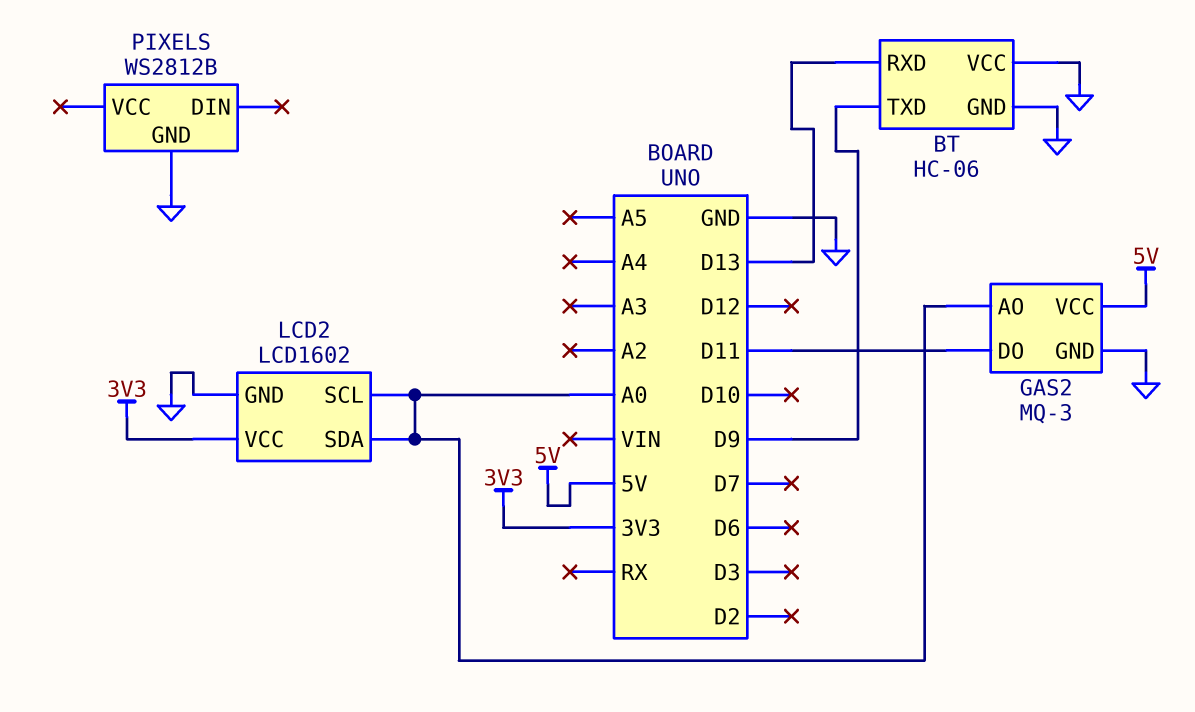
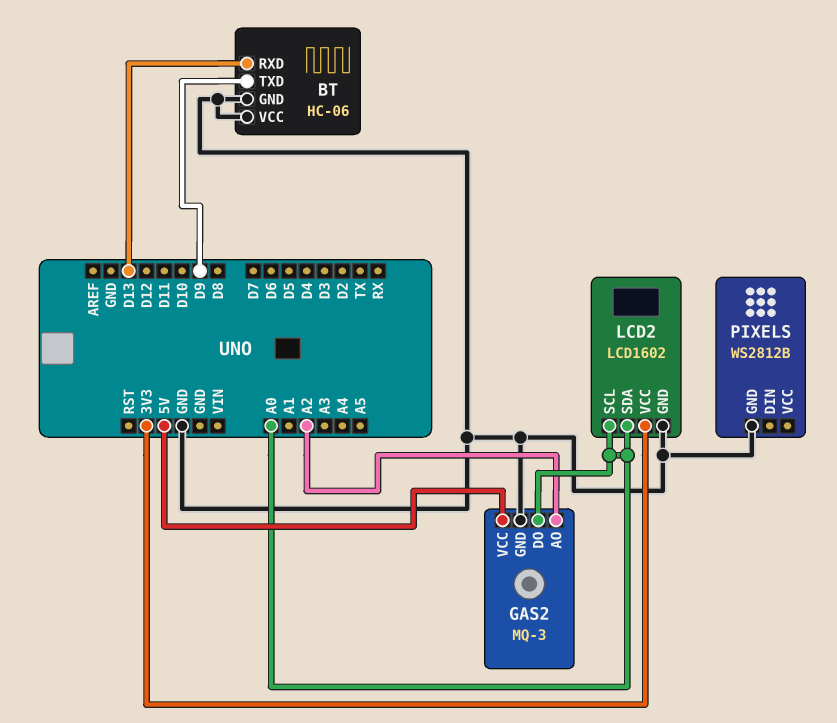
GAS2 pin AO: A0 -> A2
GAS2 pin DO: D11 -> A0

